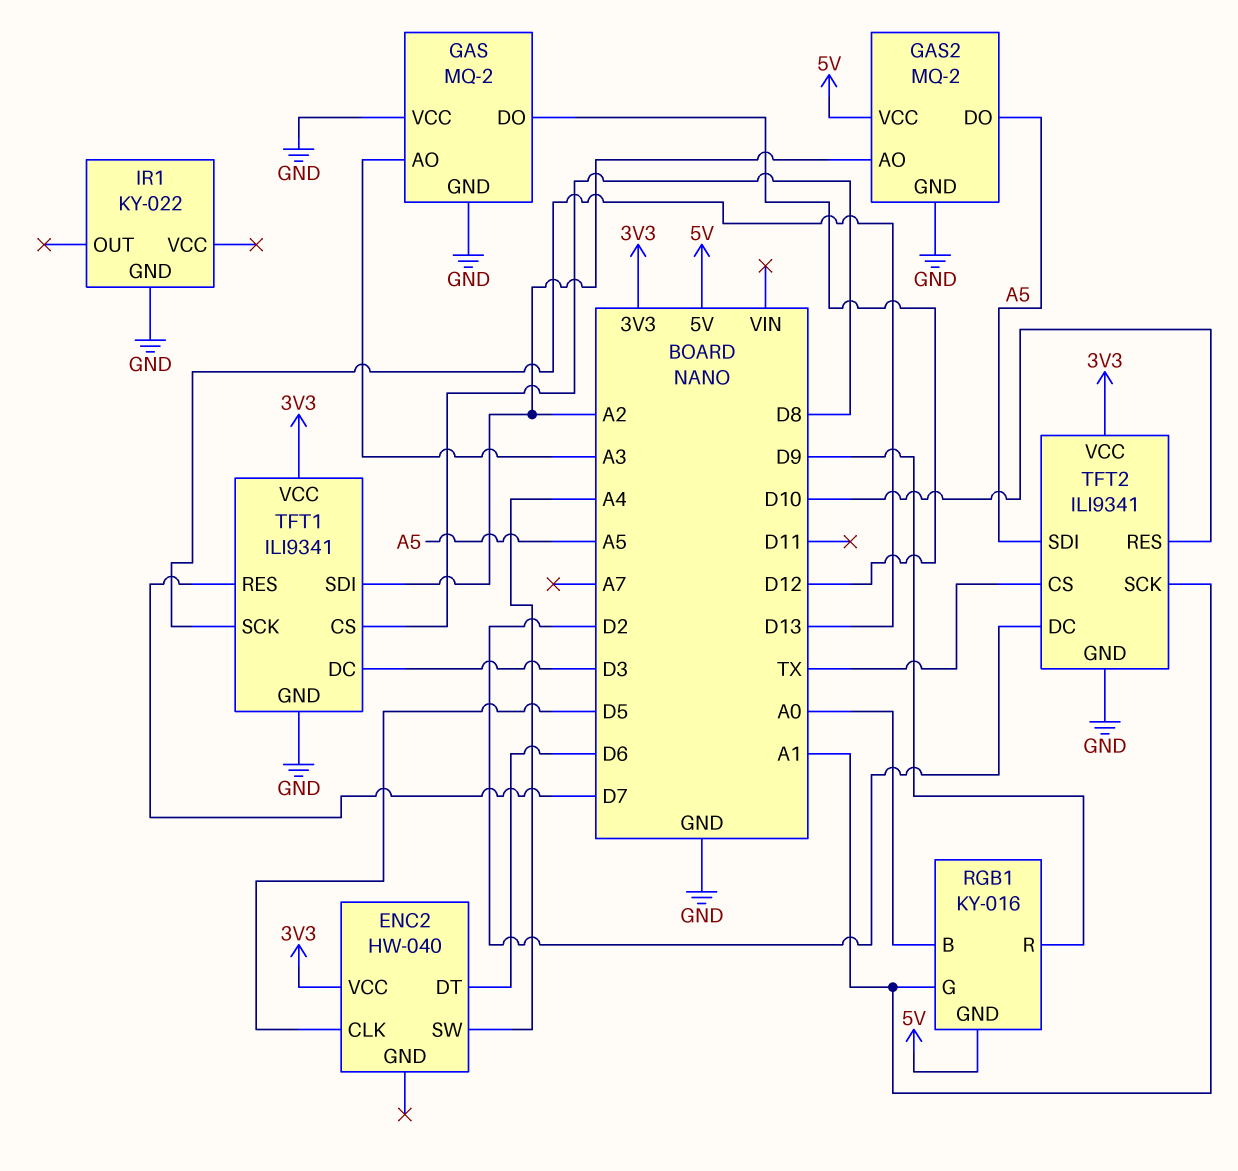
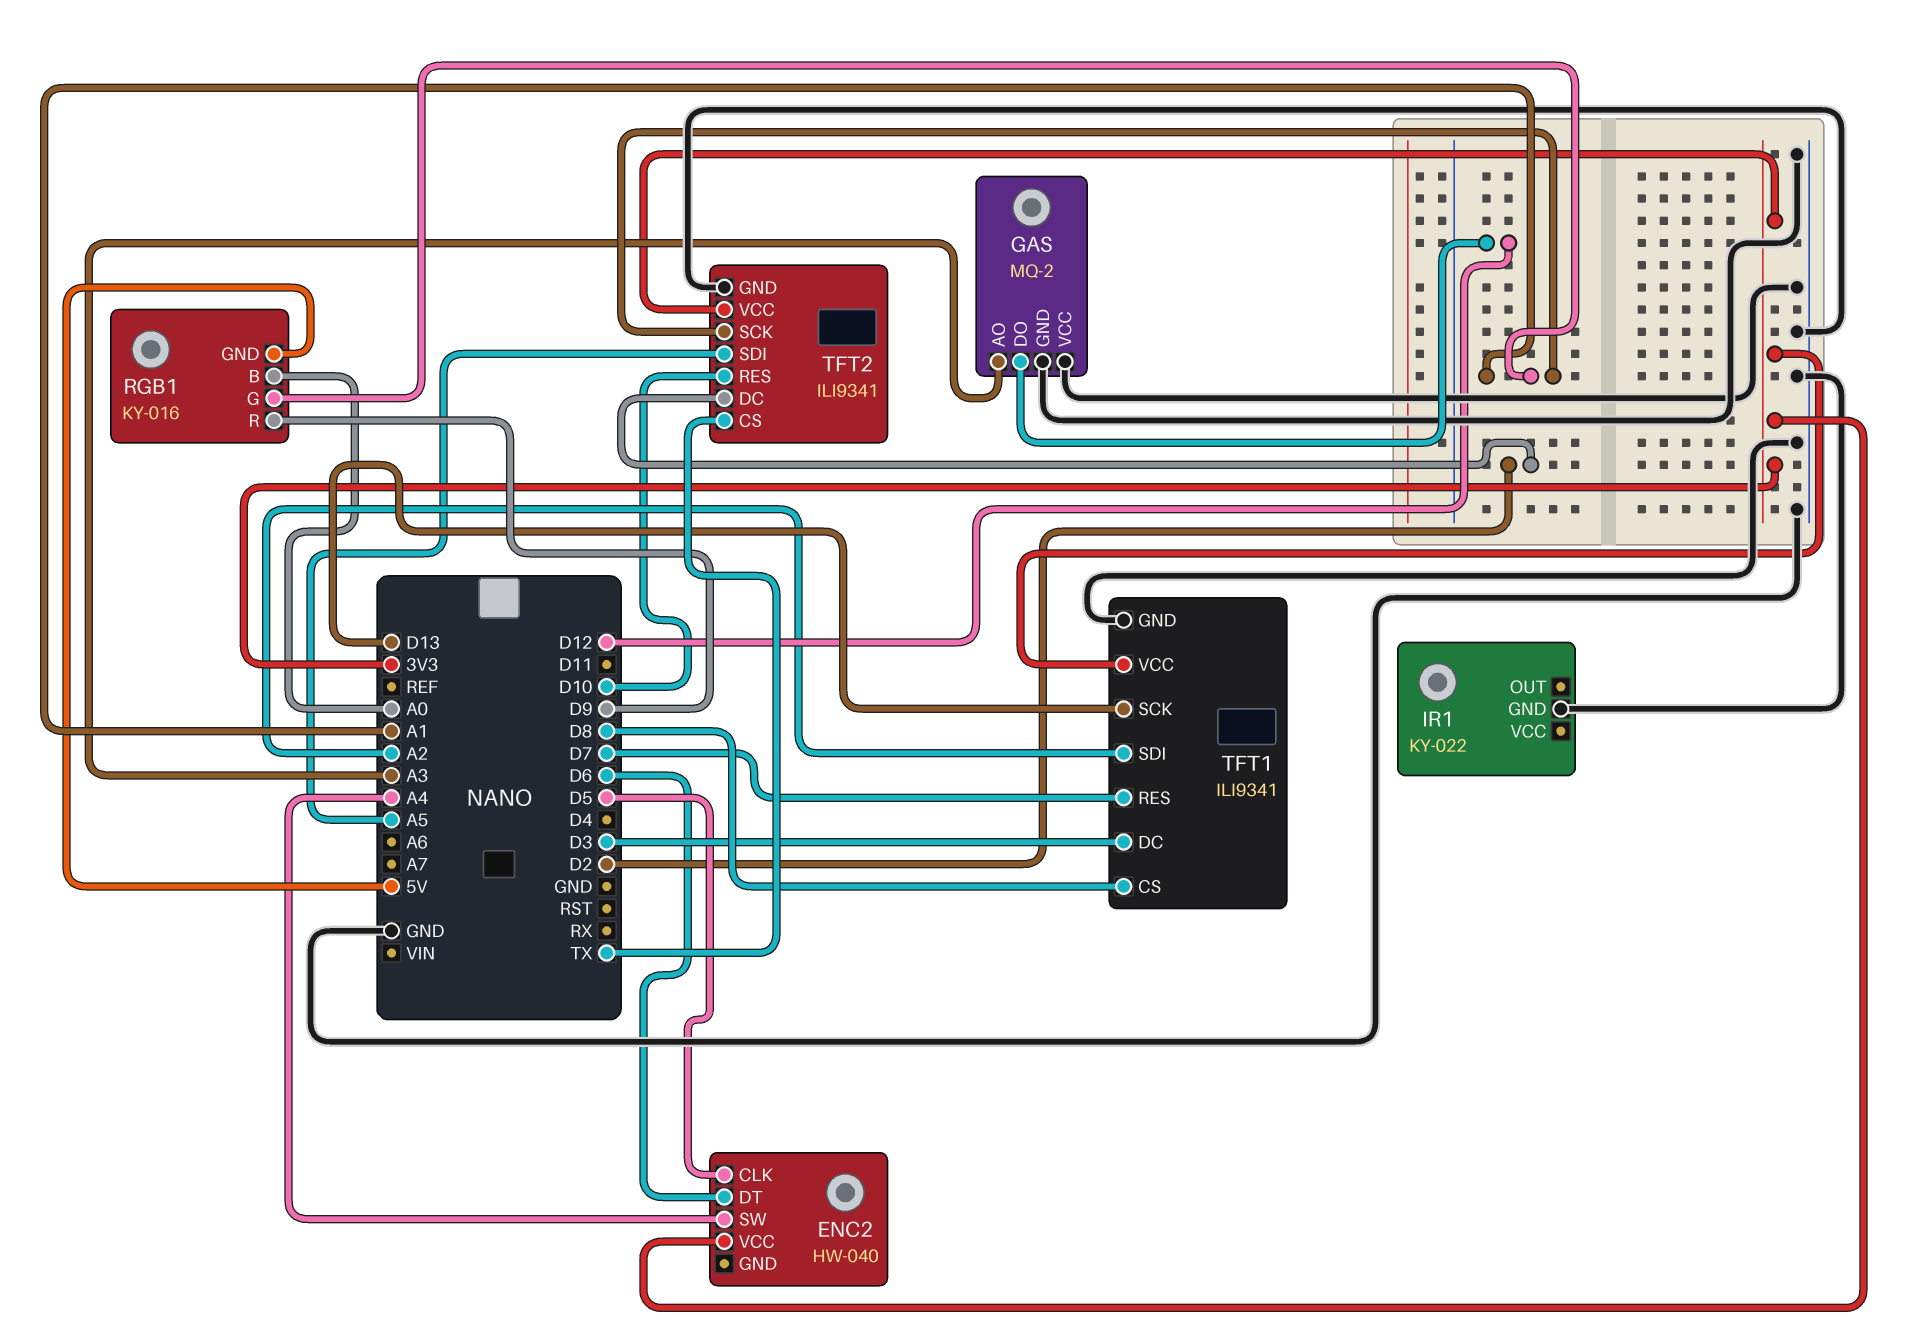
GAS2: MQ-2 -> none
GAS2 pin AO: A2 -> none
GAS2 pin DO: A5 -> none
GAS2 pin GND: GND -> none
GAS2 pin VCC: 5V -> none

